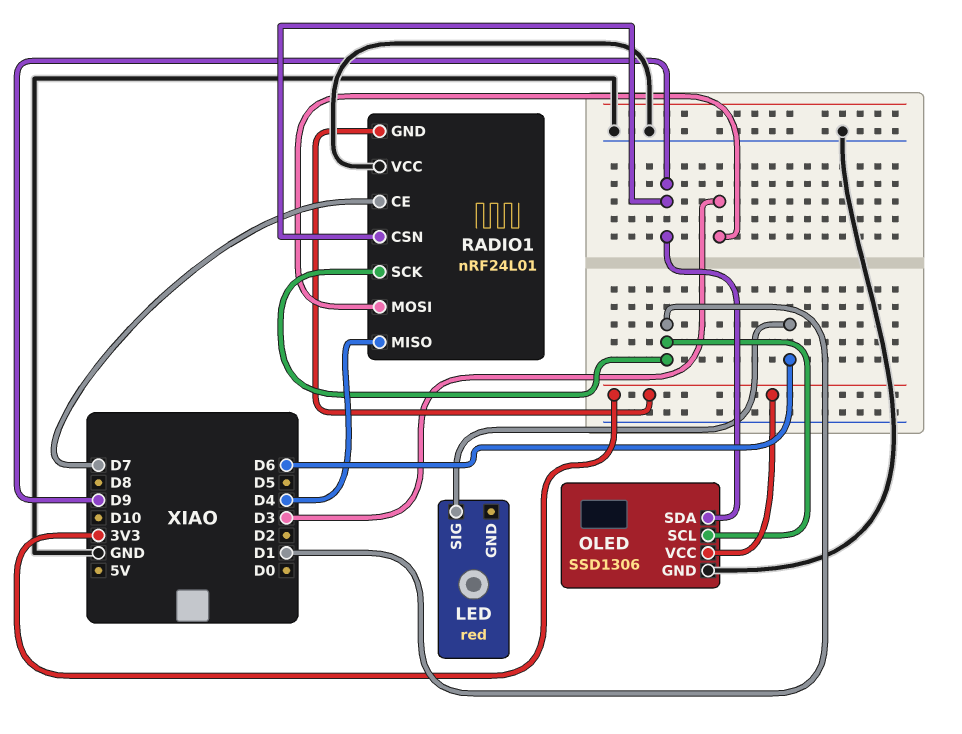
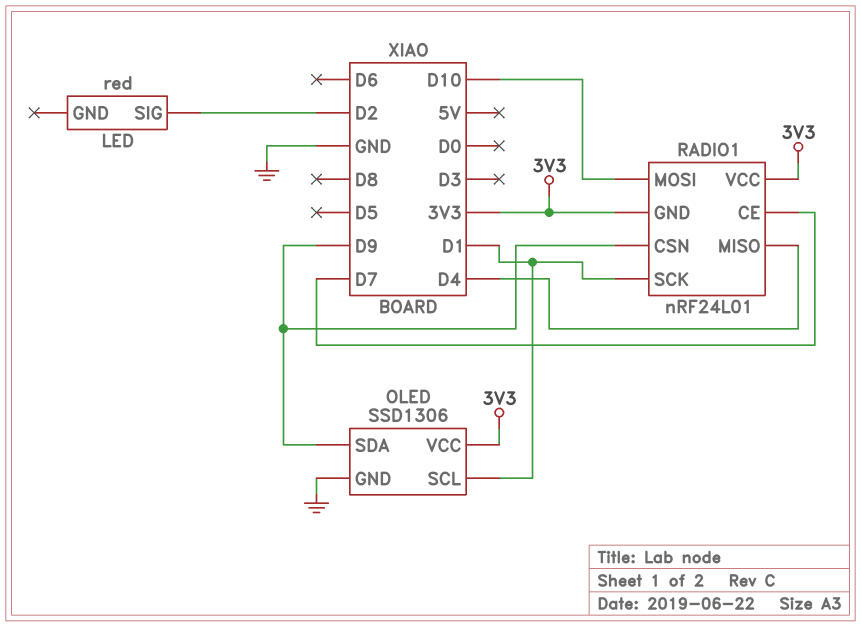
LED pin SIG: D6 -> D2
RADIO1 pin MOSI: D3 -> D10
RADIO1 pin VCC: GND -> 3V3

